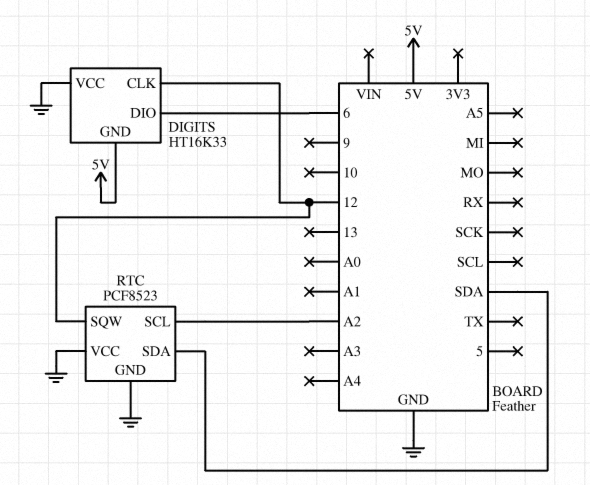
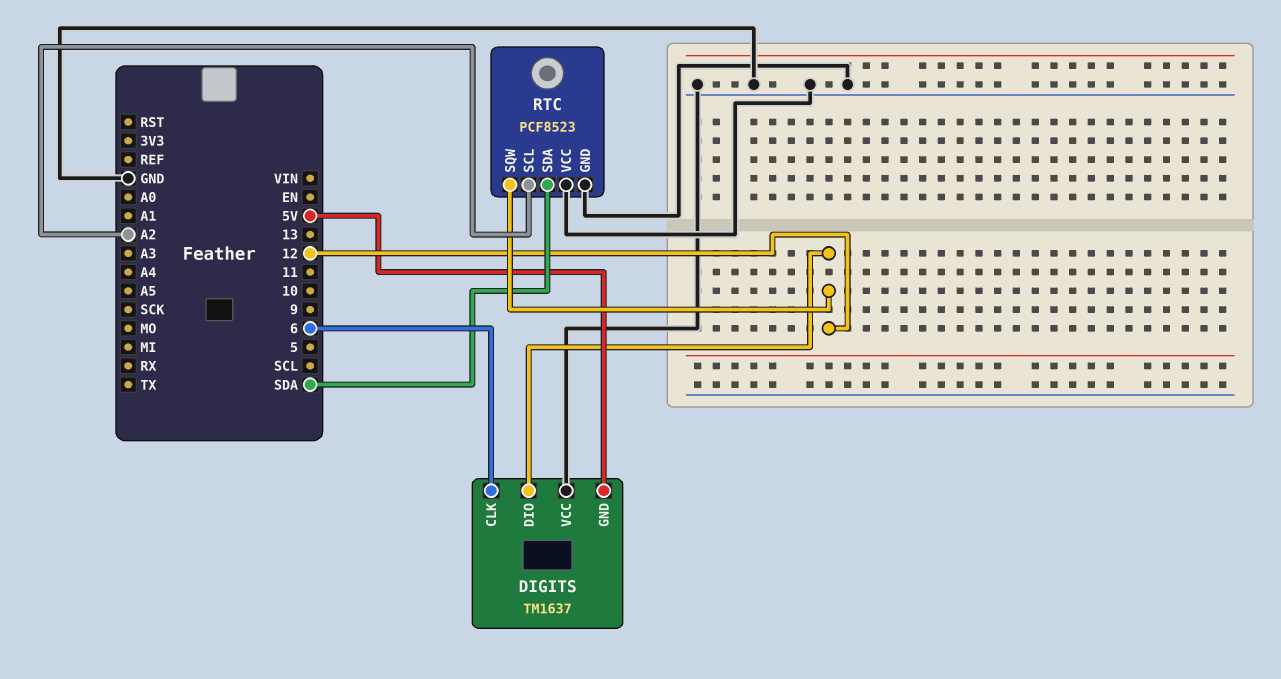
DIGITS: HT16K33 -> TM1637
DIGITS pin CLK: 12 -> 6
DIGITS pin DIO: 6 -> 12

